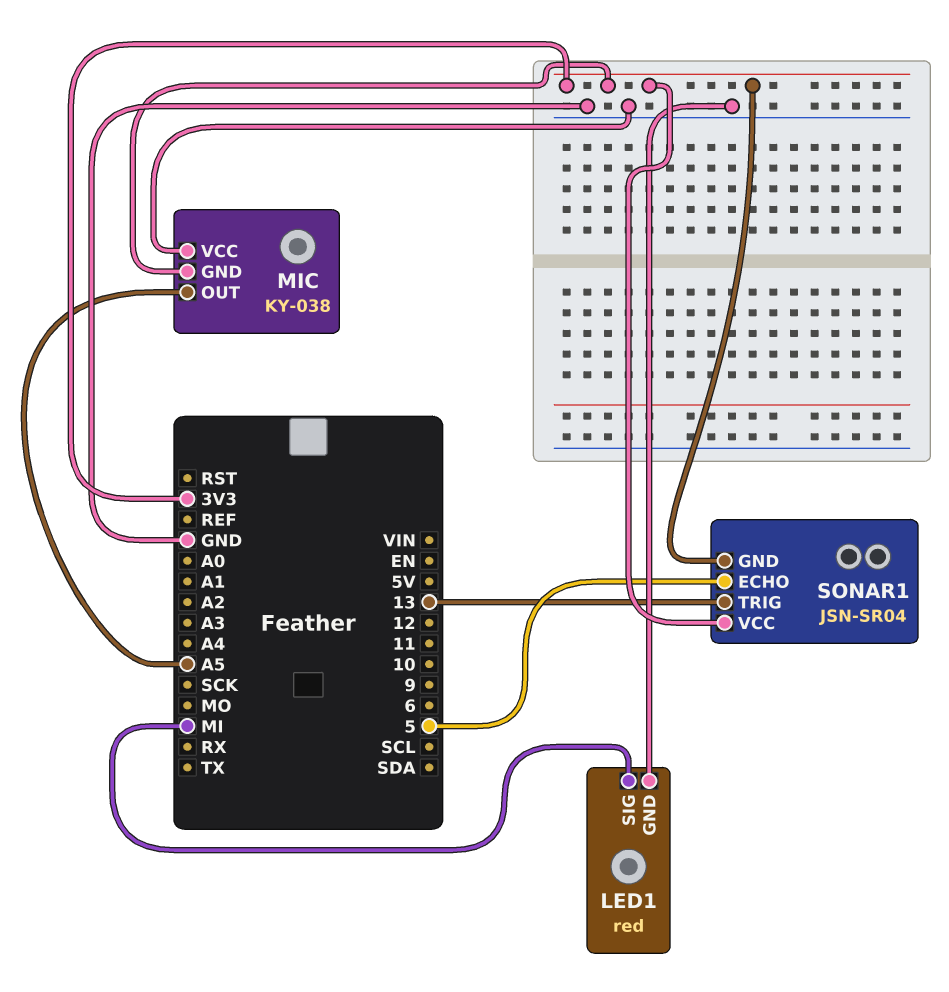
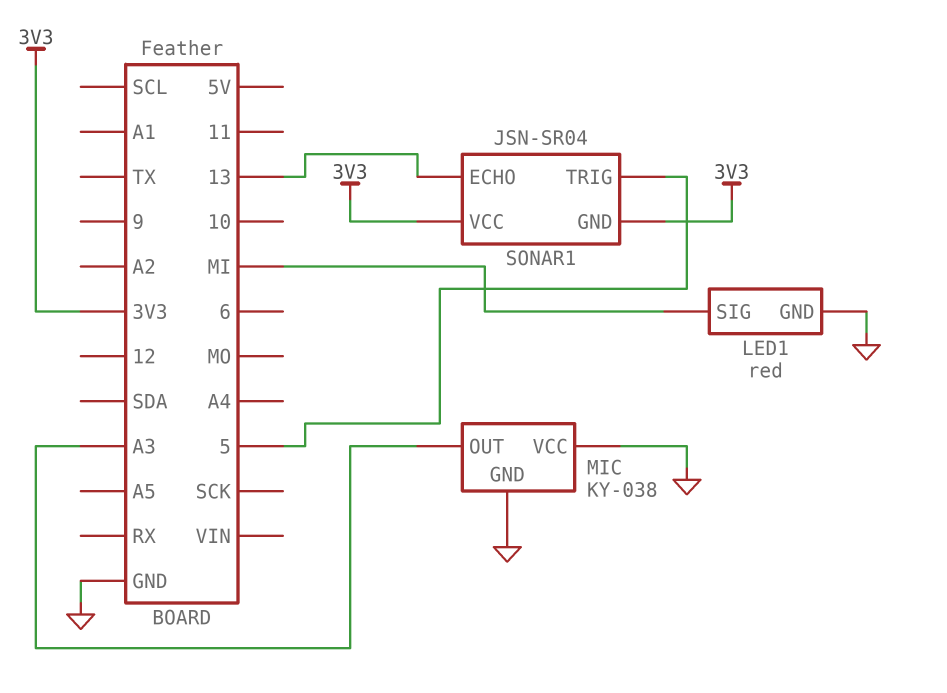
MIC pin GND: 3V3 -> GND
MIC pin OUT: A5 -> A3
SONAR1 pin ECHO: 5 -> 13
SONAR1 pin TRIG: 13 -> 5

